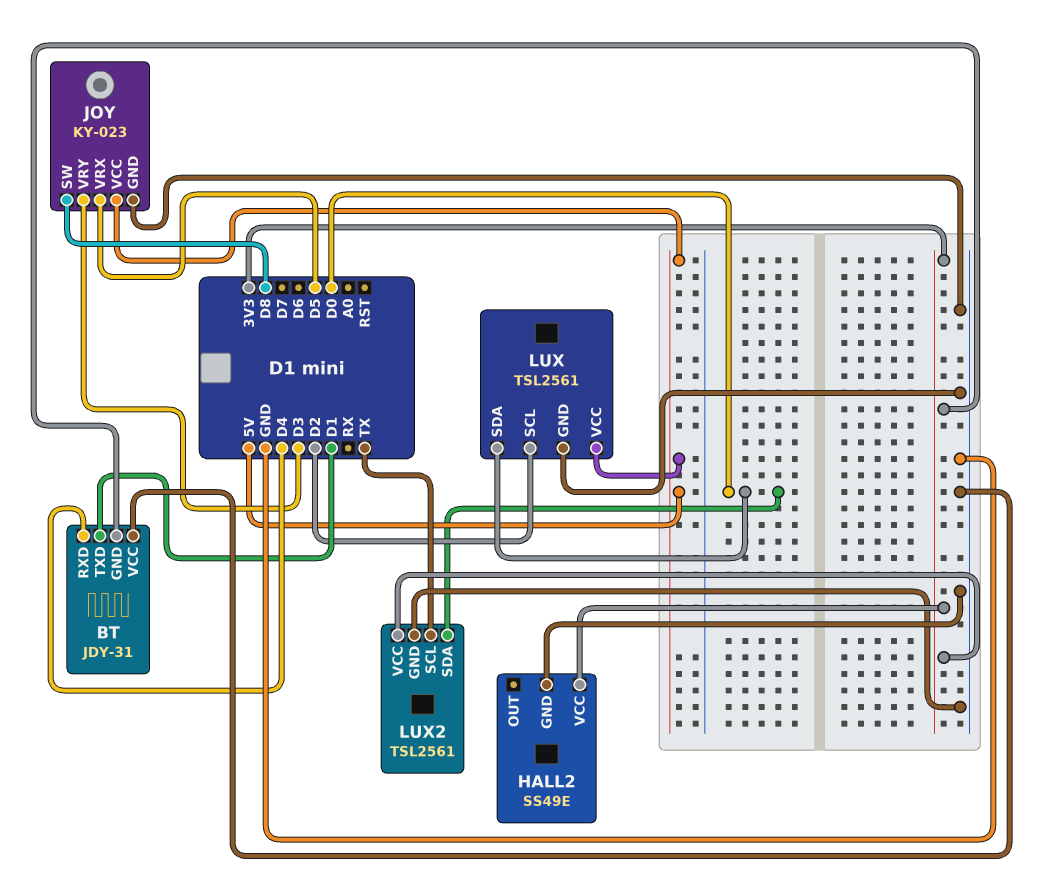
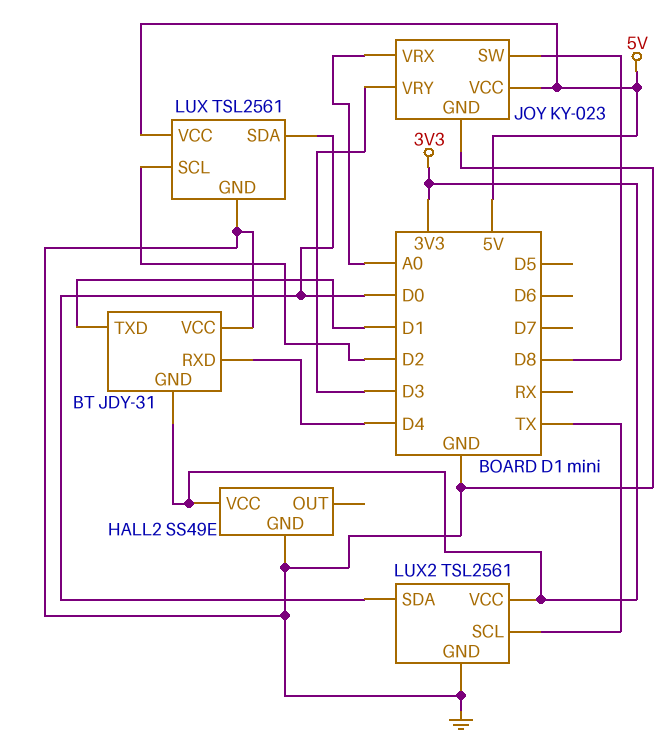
JOY pin VRX: D5 -> A0

